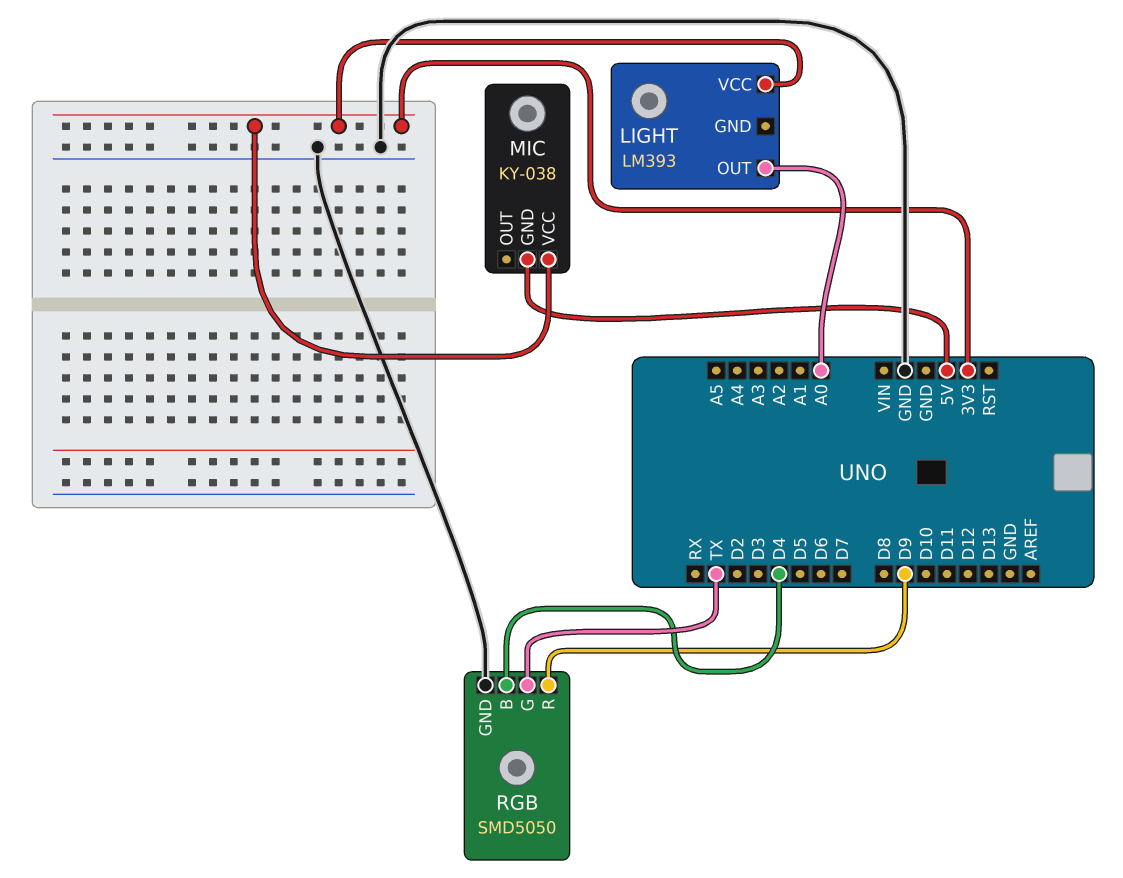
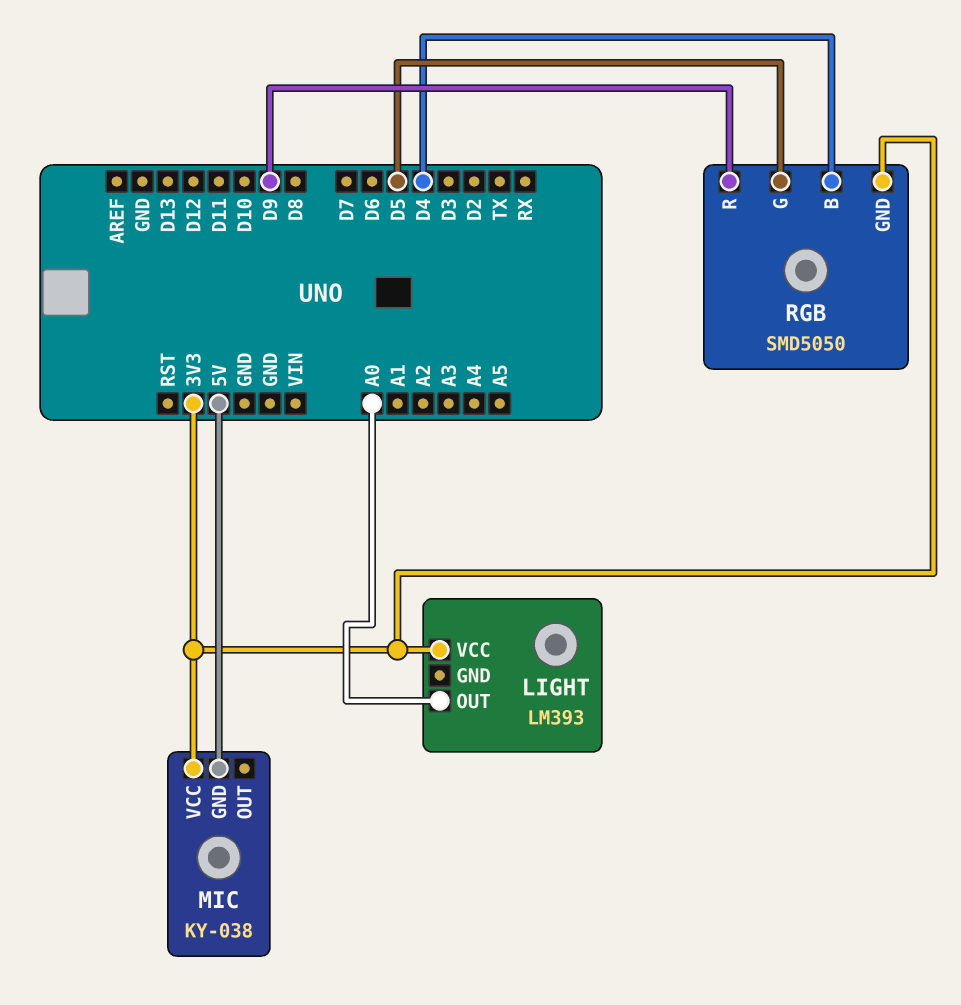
RGB pin G: TX -> D5
RGB pin GND: GND -> 3V3

